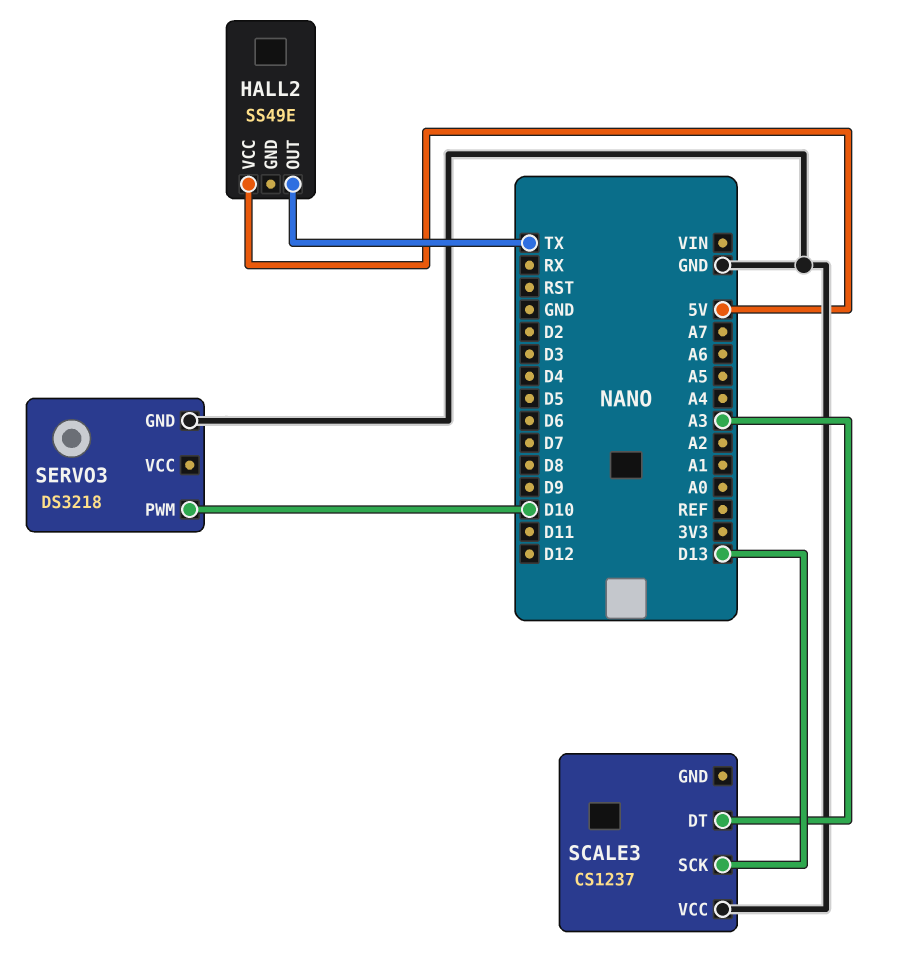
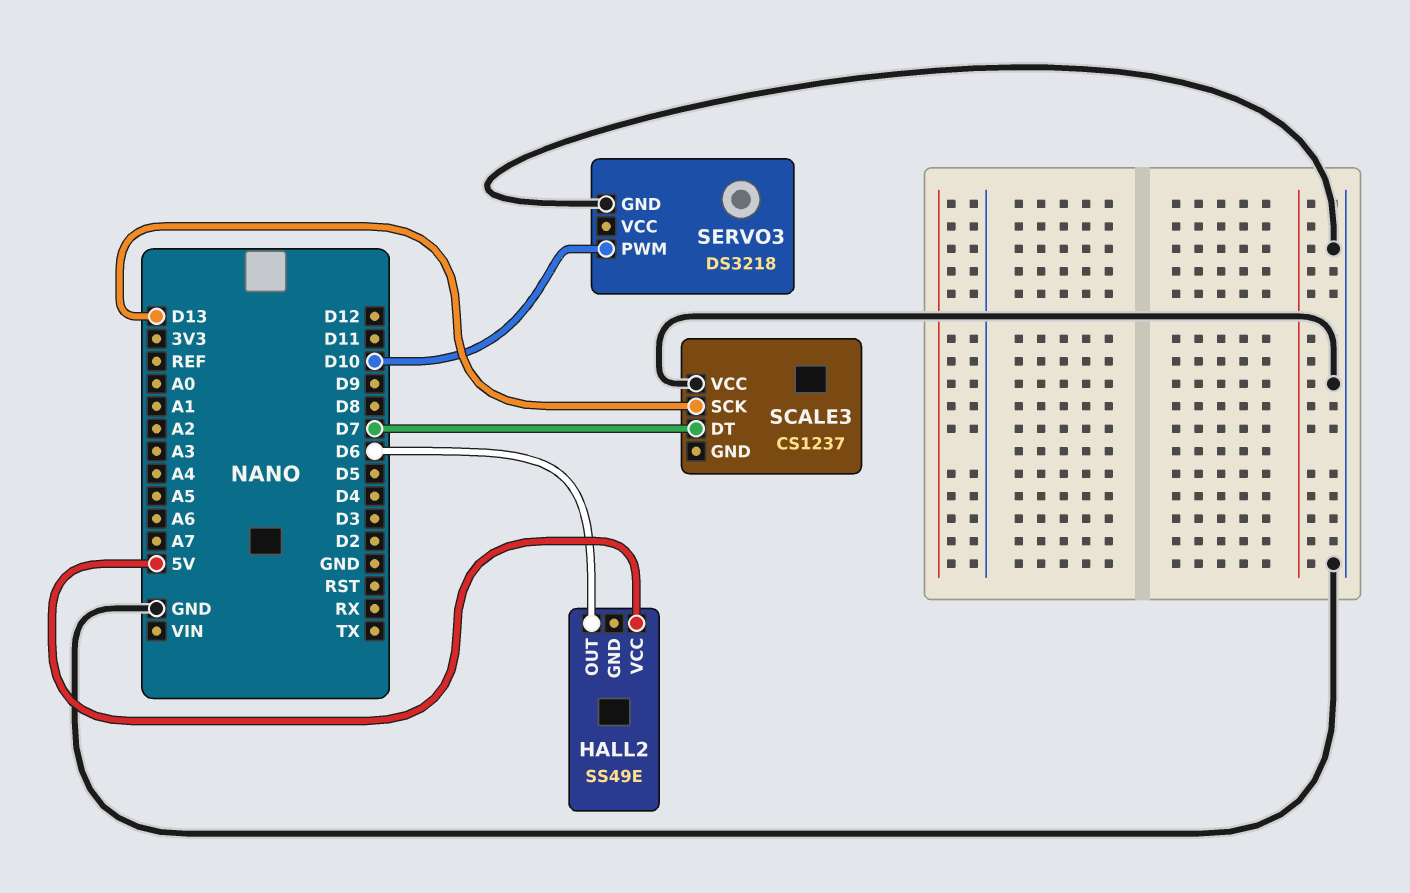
HALL2 pin OUT: TX -> D6
SCALE3 pin DT: A3 -> D7

